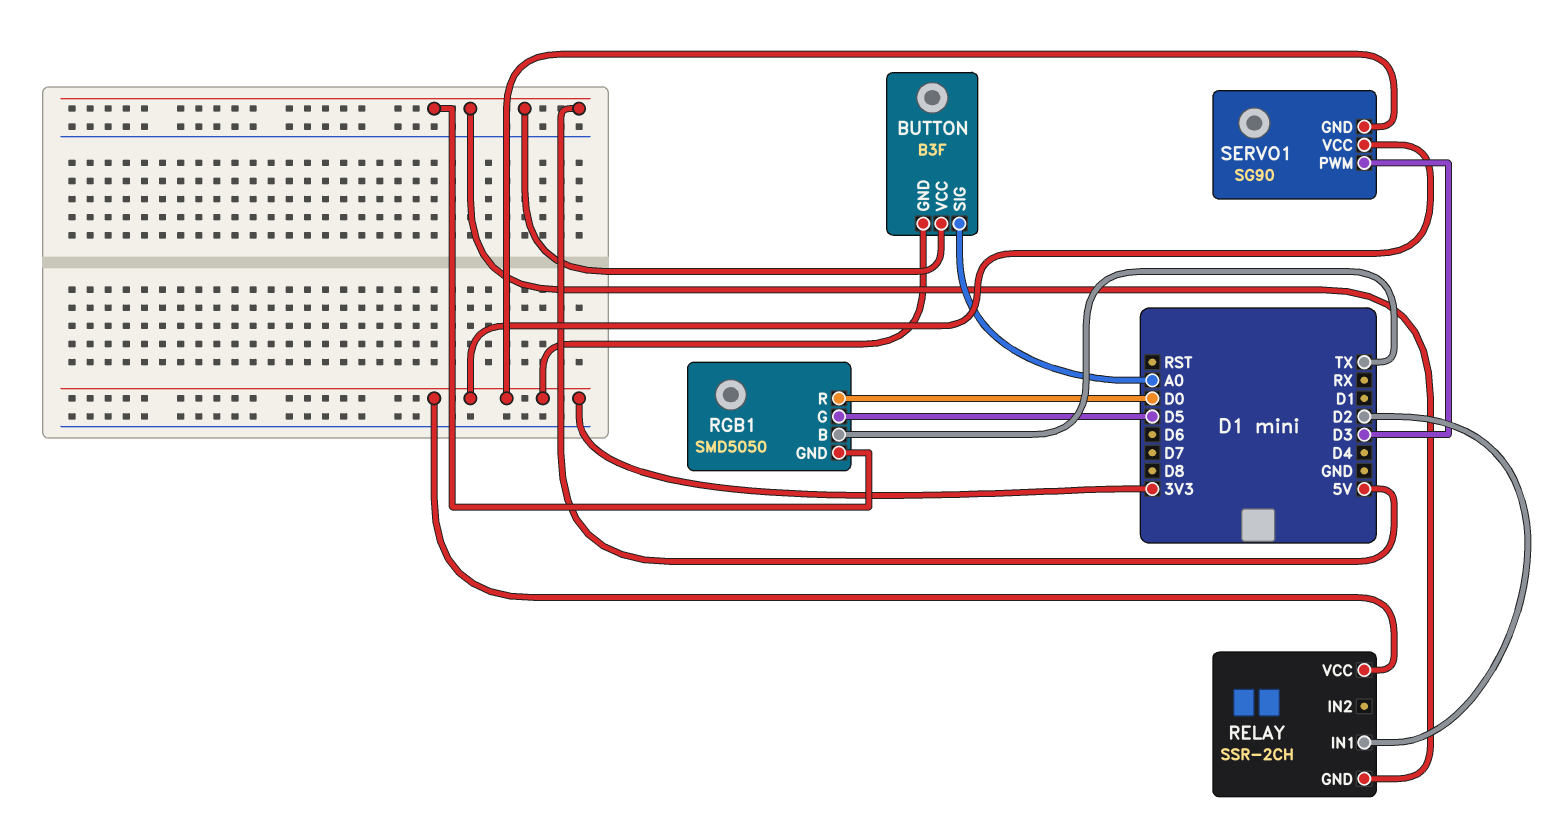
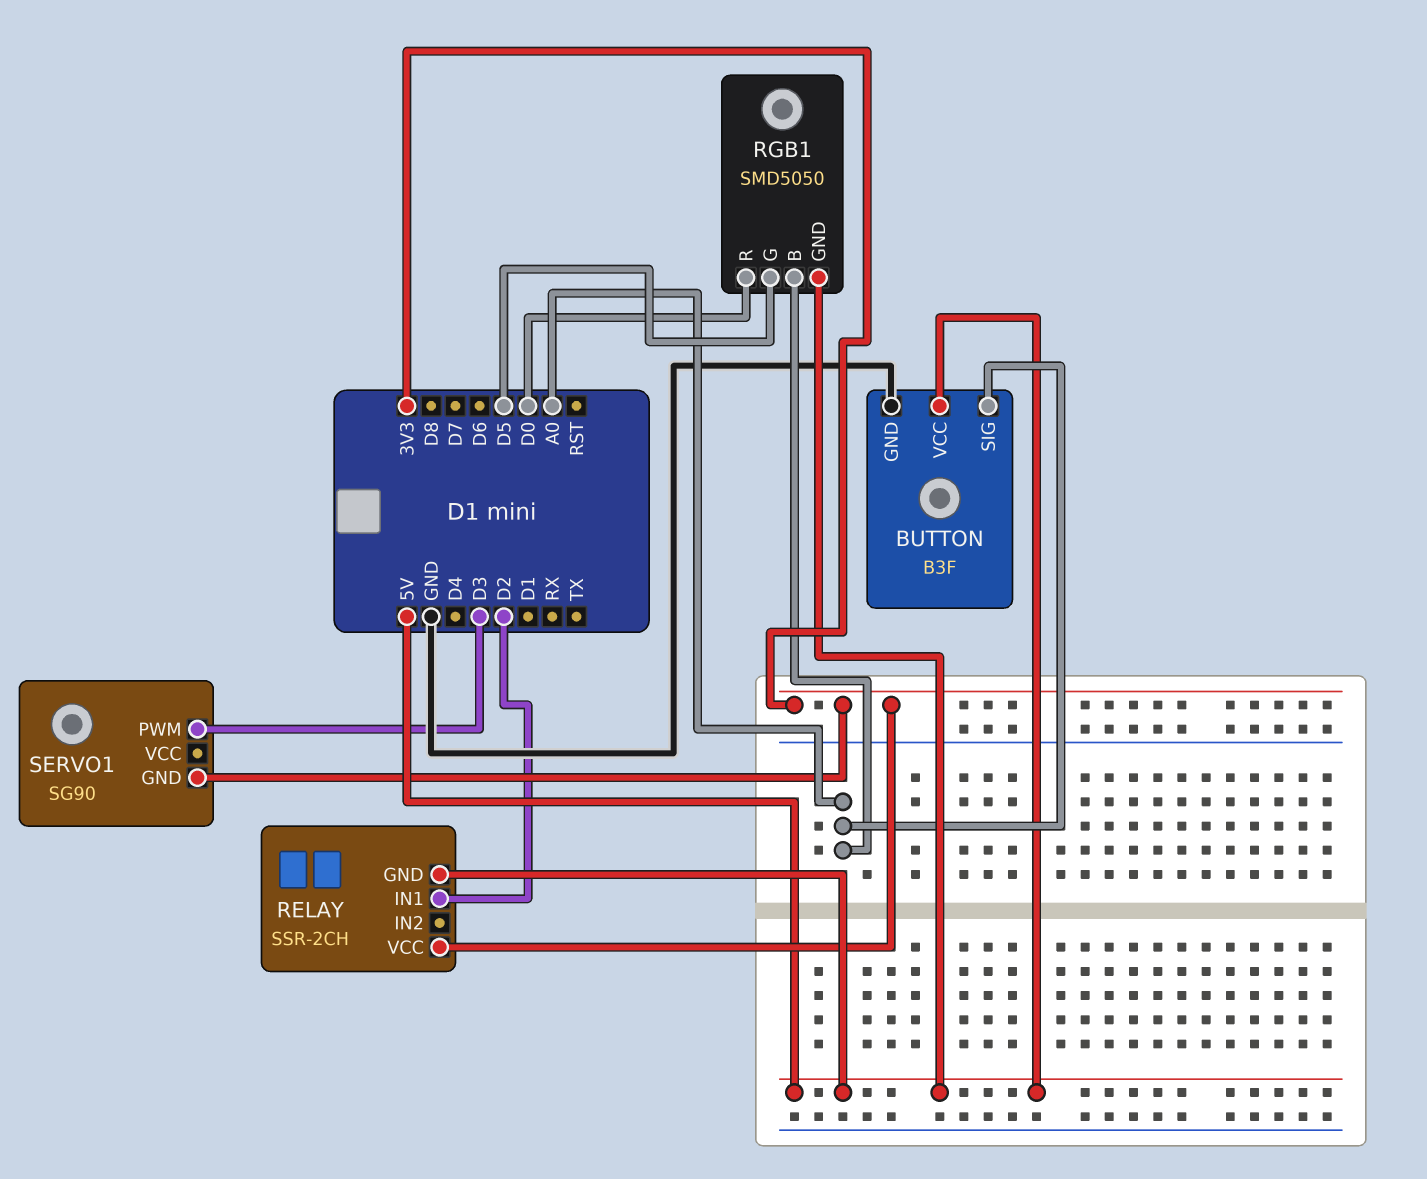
BUTTON pin GND: 3V3 -> GND
RGB1 pin B: TX -> A0
SERVO1 pin VCC: 3V3 -> none

